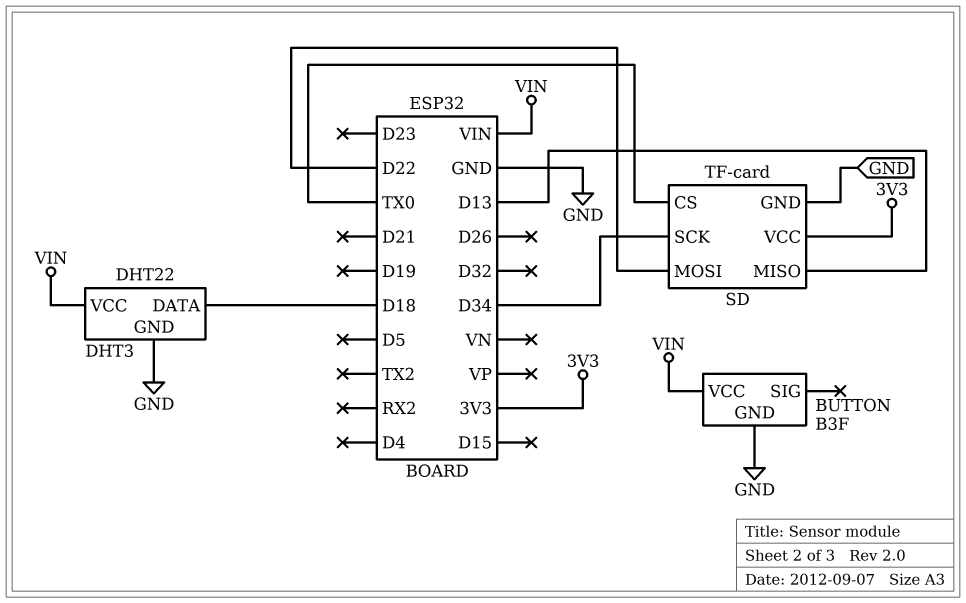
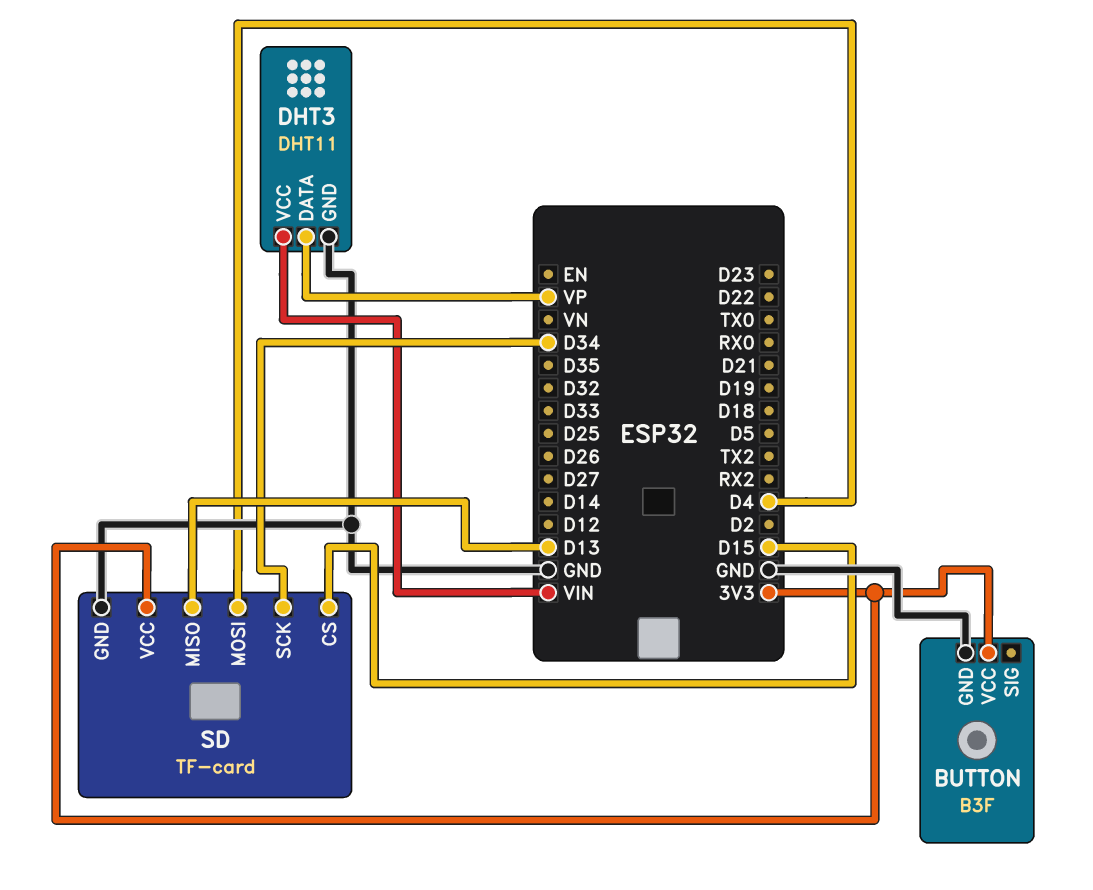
BUTTON pin VCC: VIN -> 3V3
DHT3: DHT22 -> DHT11
DHT3 pin DATA: D18 -> VP
SD pin CS: TX0 -> D15
SD pin MOSI: D22 -> D4

